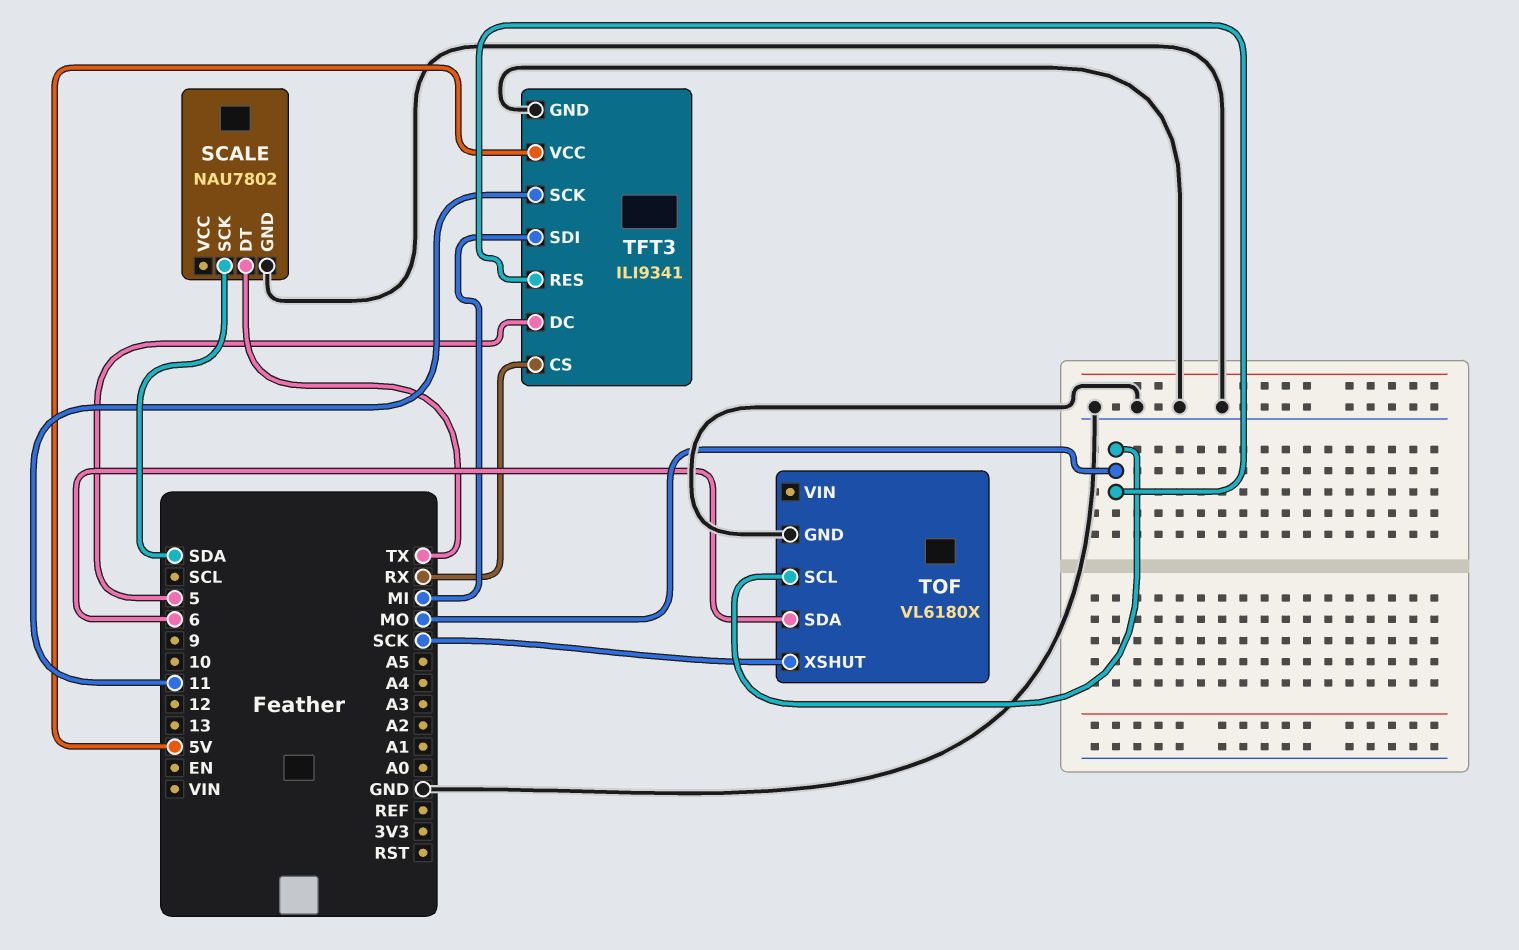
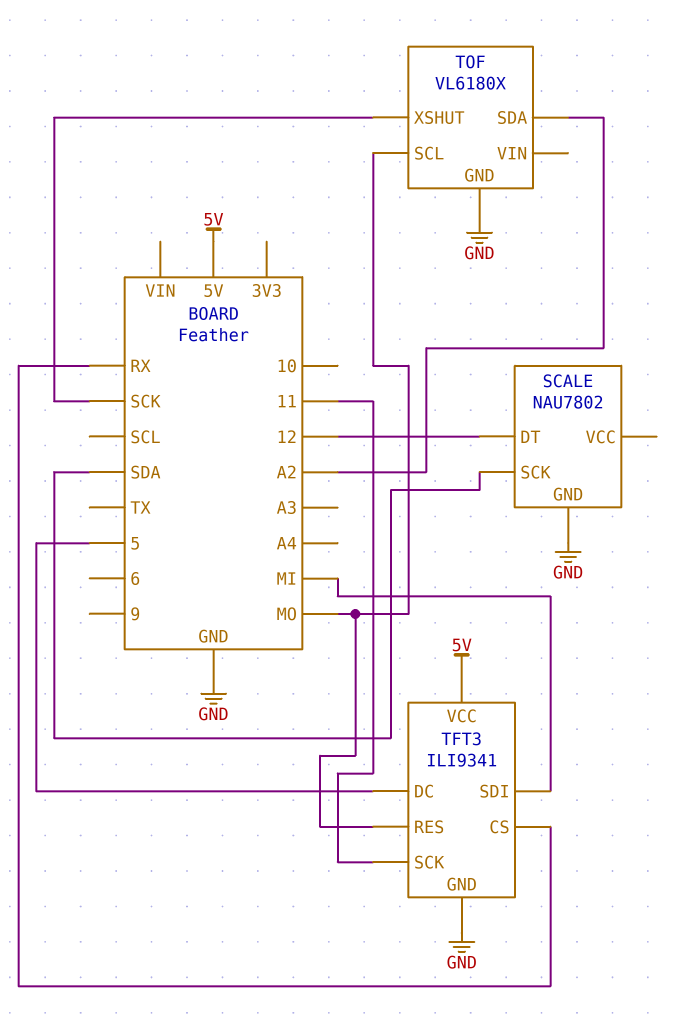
SCALE pin DT: TX -> 12
TOF pin SDA: 6 -> A2

